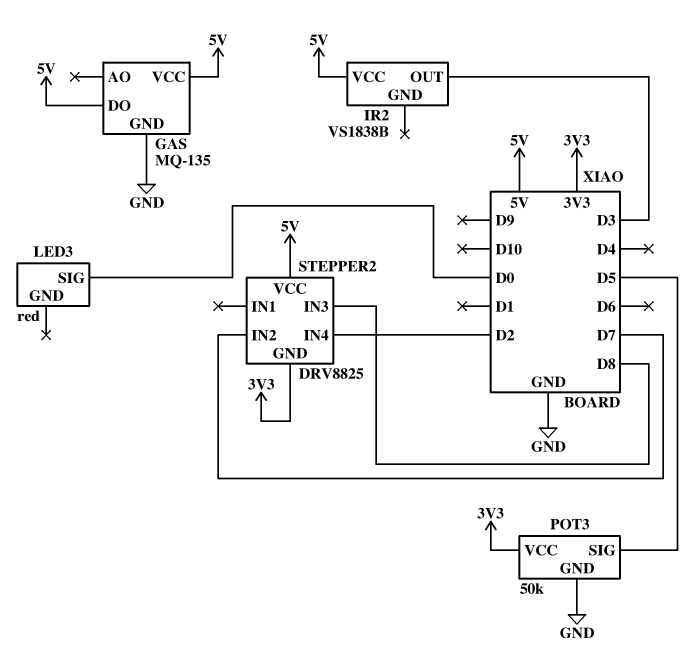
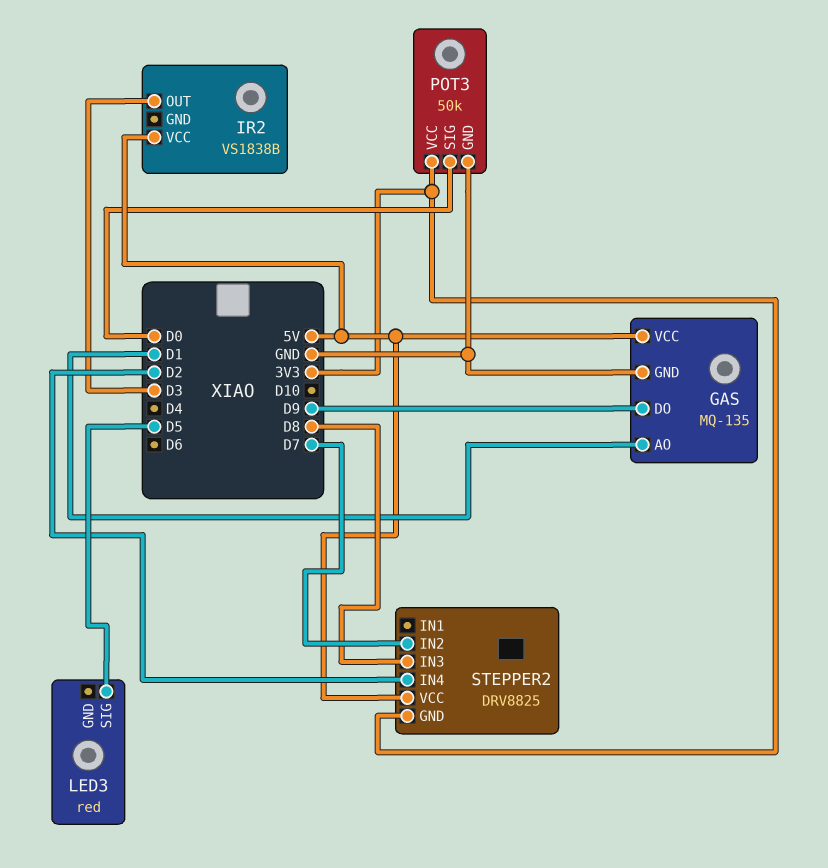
GAS pin AO: none -> D1
GAS pin DO: 5V -> D9
LED3 pin SIG: D0 -> D5
POT3 pin SIG: D5 -> D0

